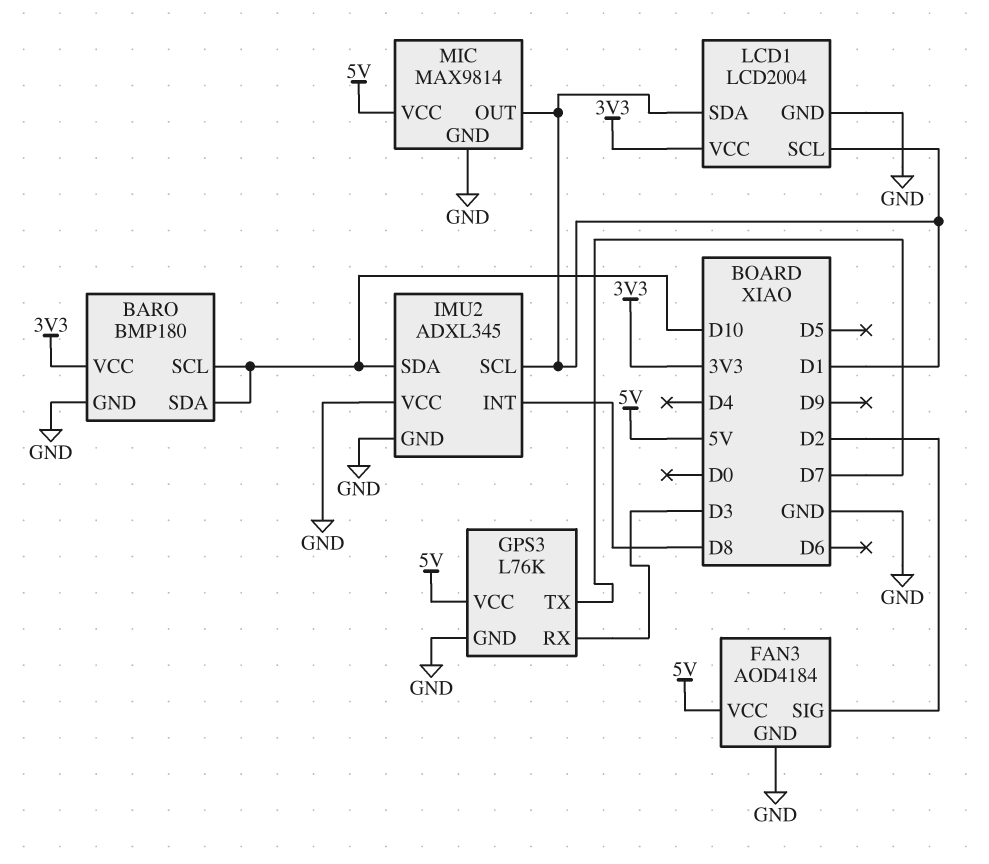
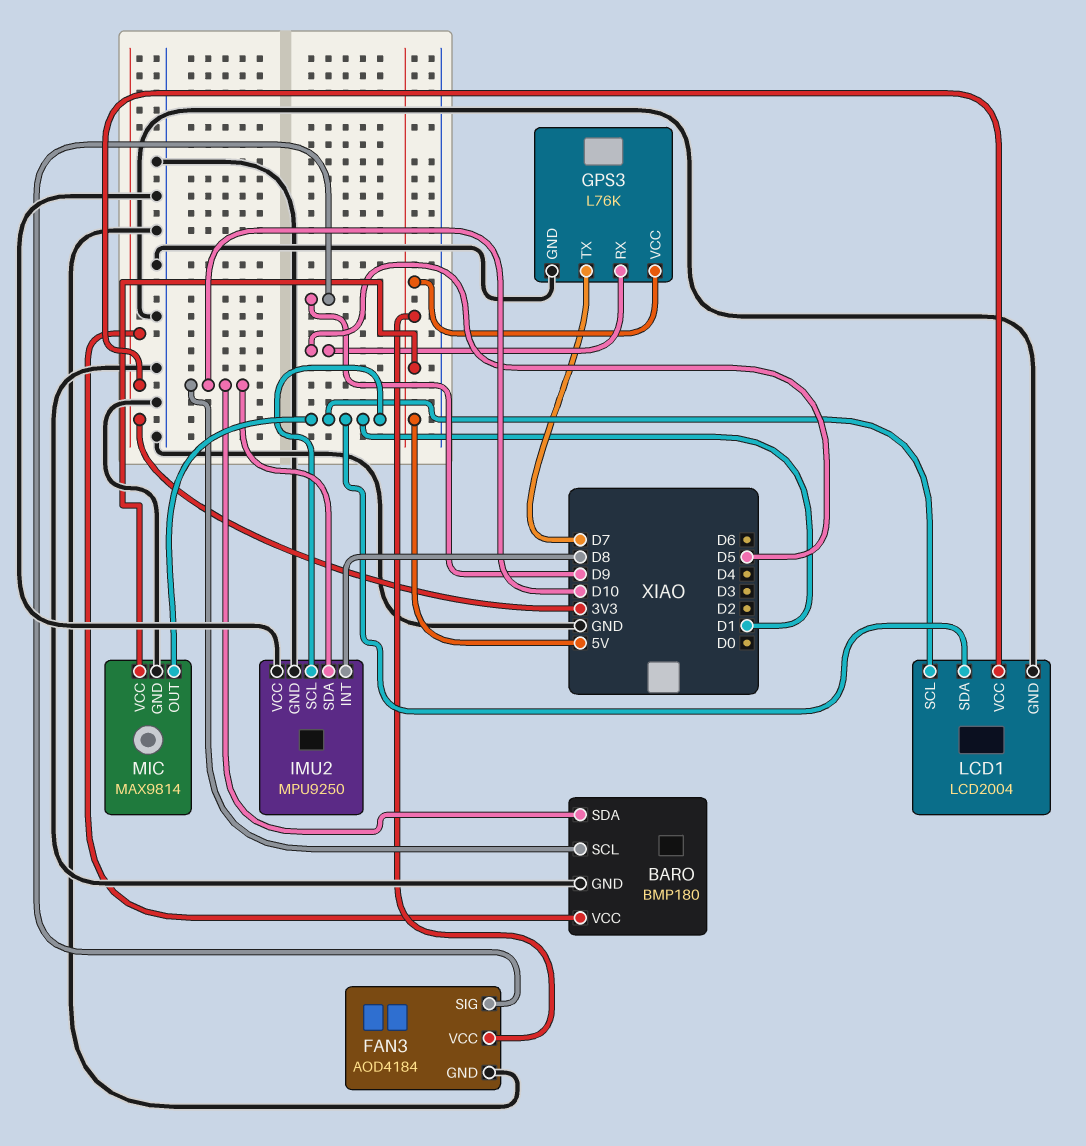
FAN3 pin SIG: D2 -> D9
GPS3 pin RX: D3 -> D5
IMU2: ADXL345 -> MPU9250

